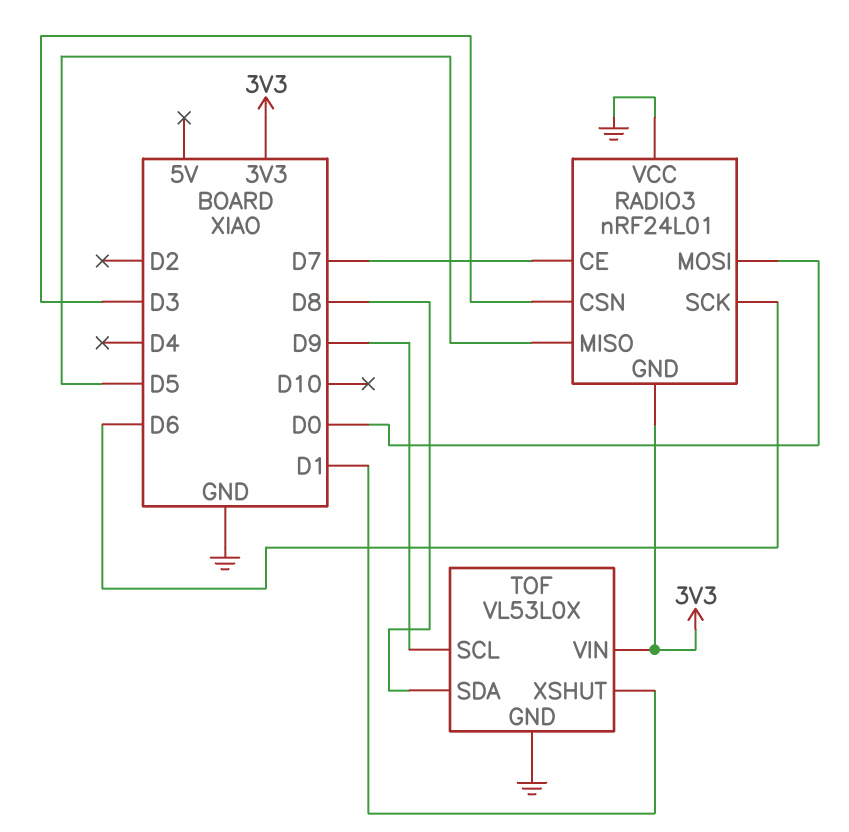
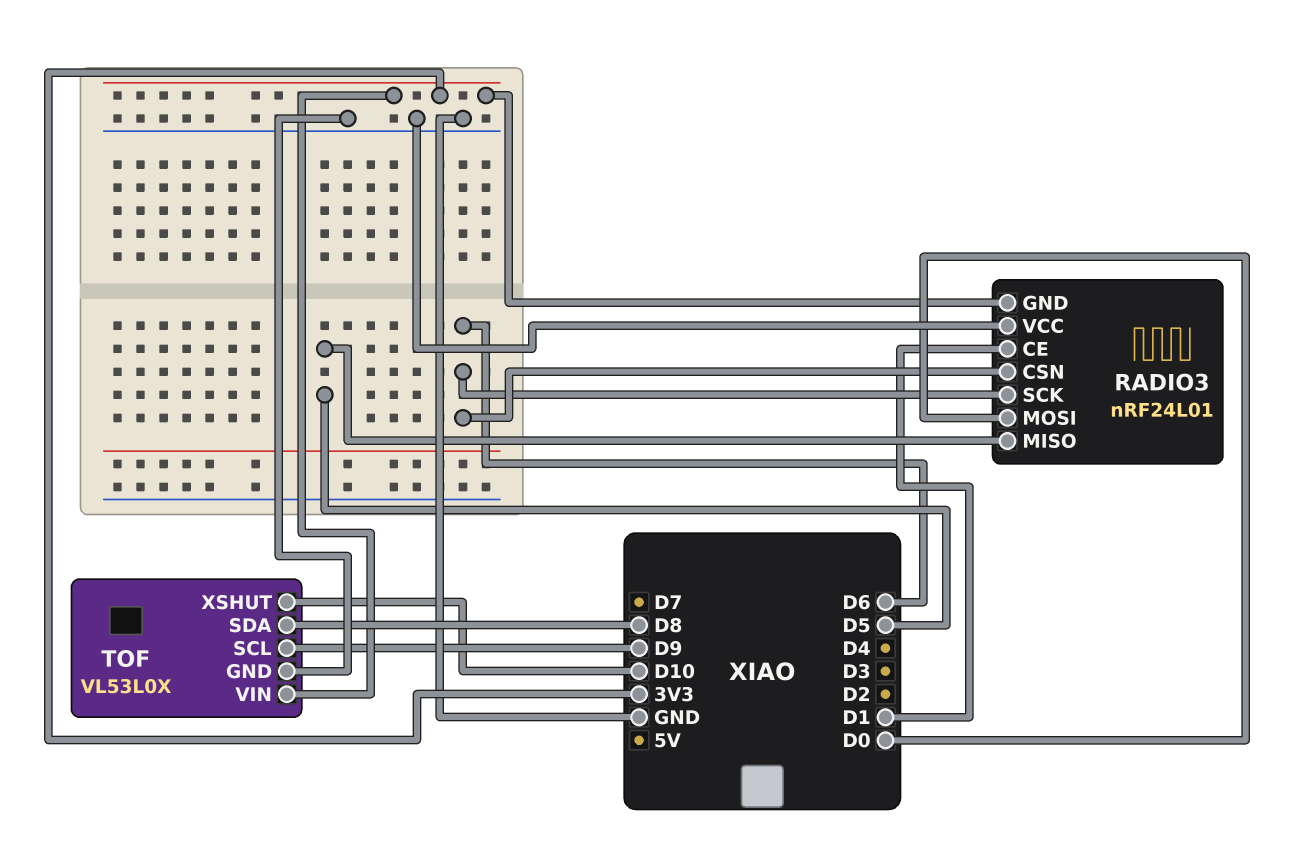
RADIO3 pin CE: D7 -> D1
RADIO3 pin CSN: D3 -> D6
TOF pin XSHUT: D1 -> D10

